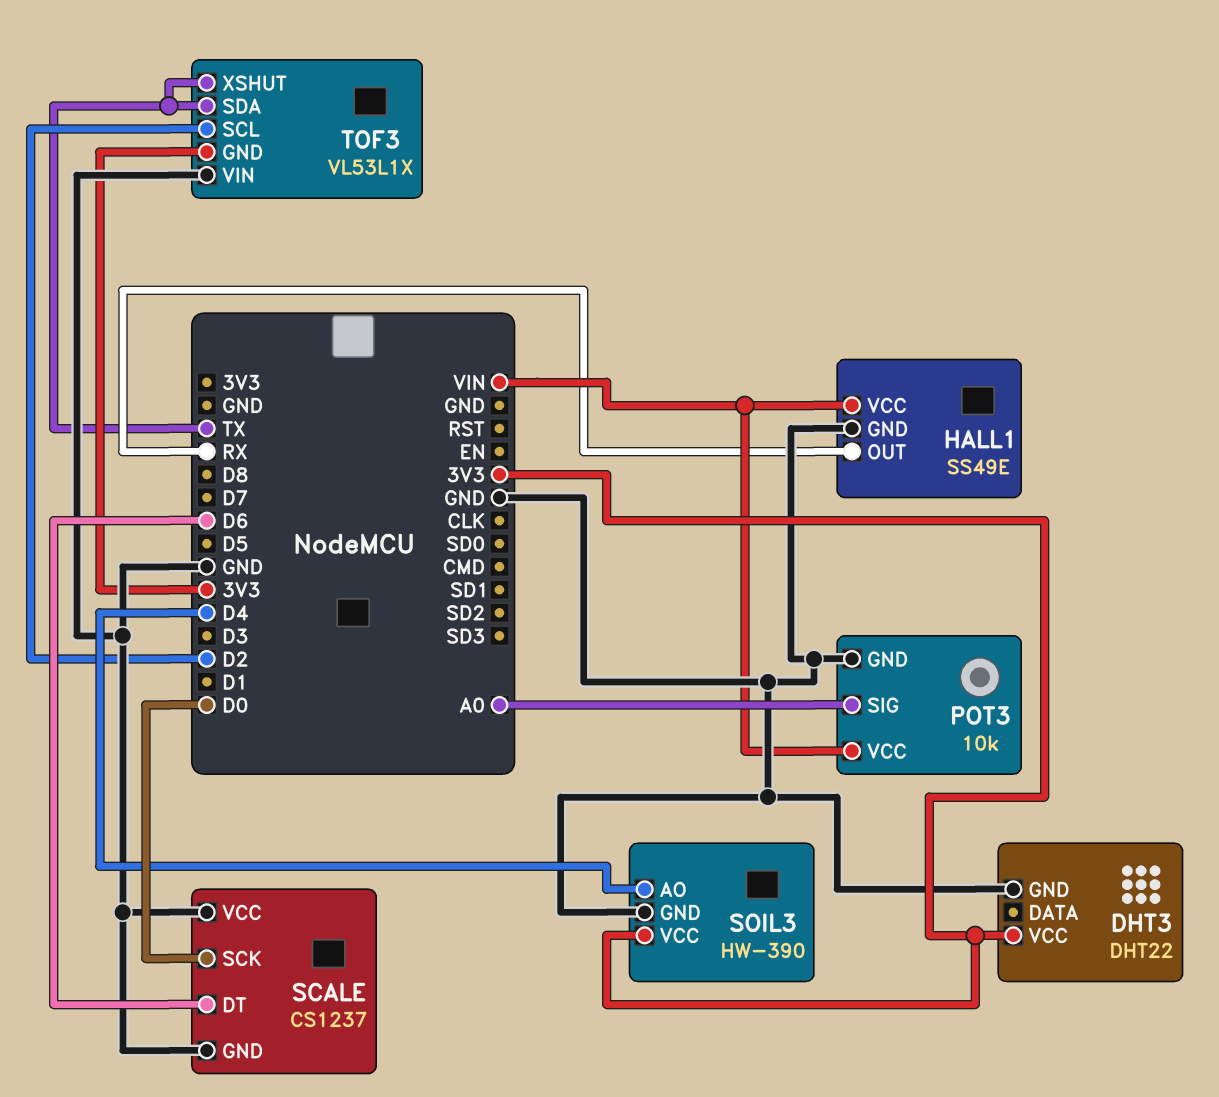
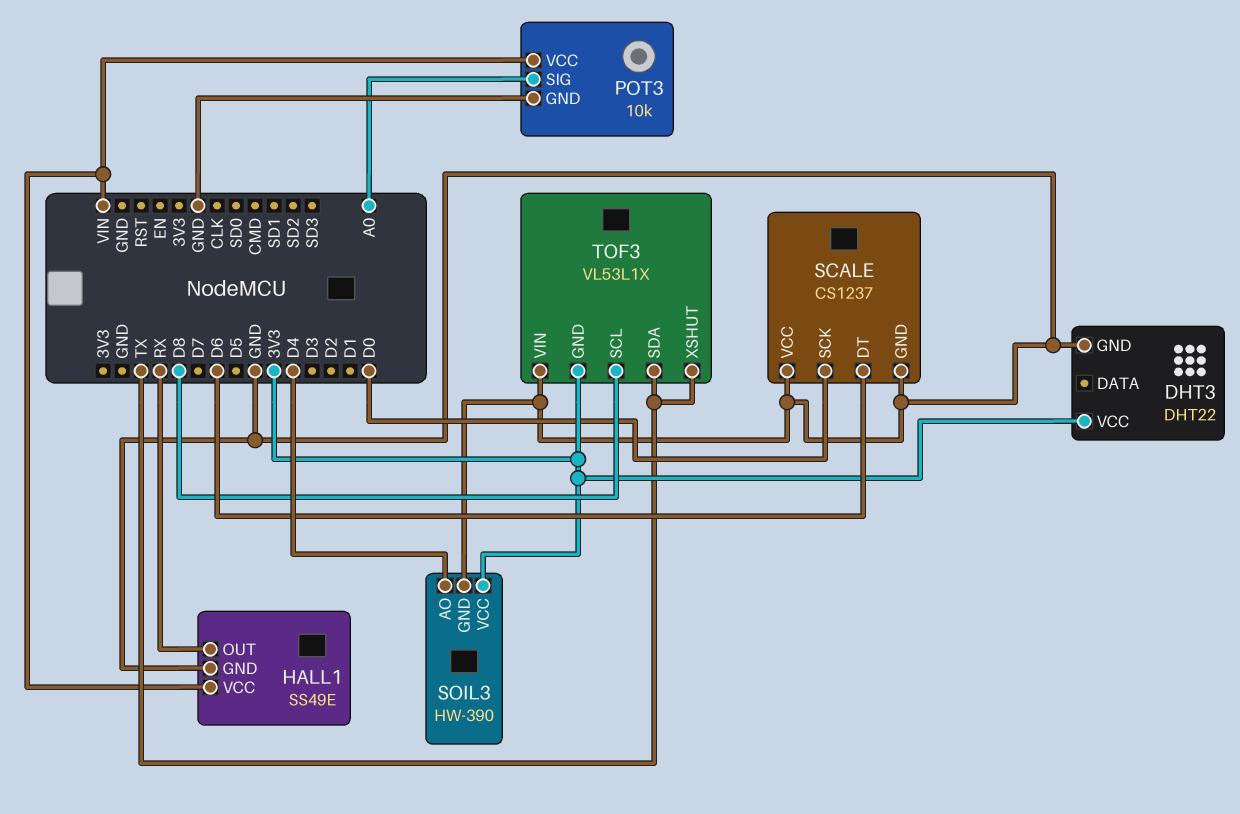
TOF3 pin SCL: D2 -> D8

